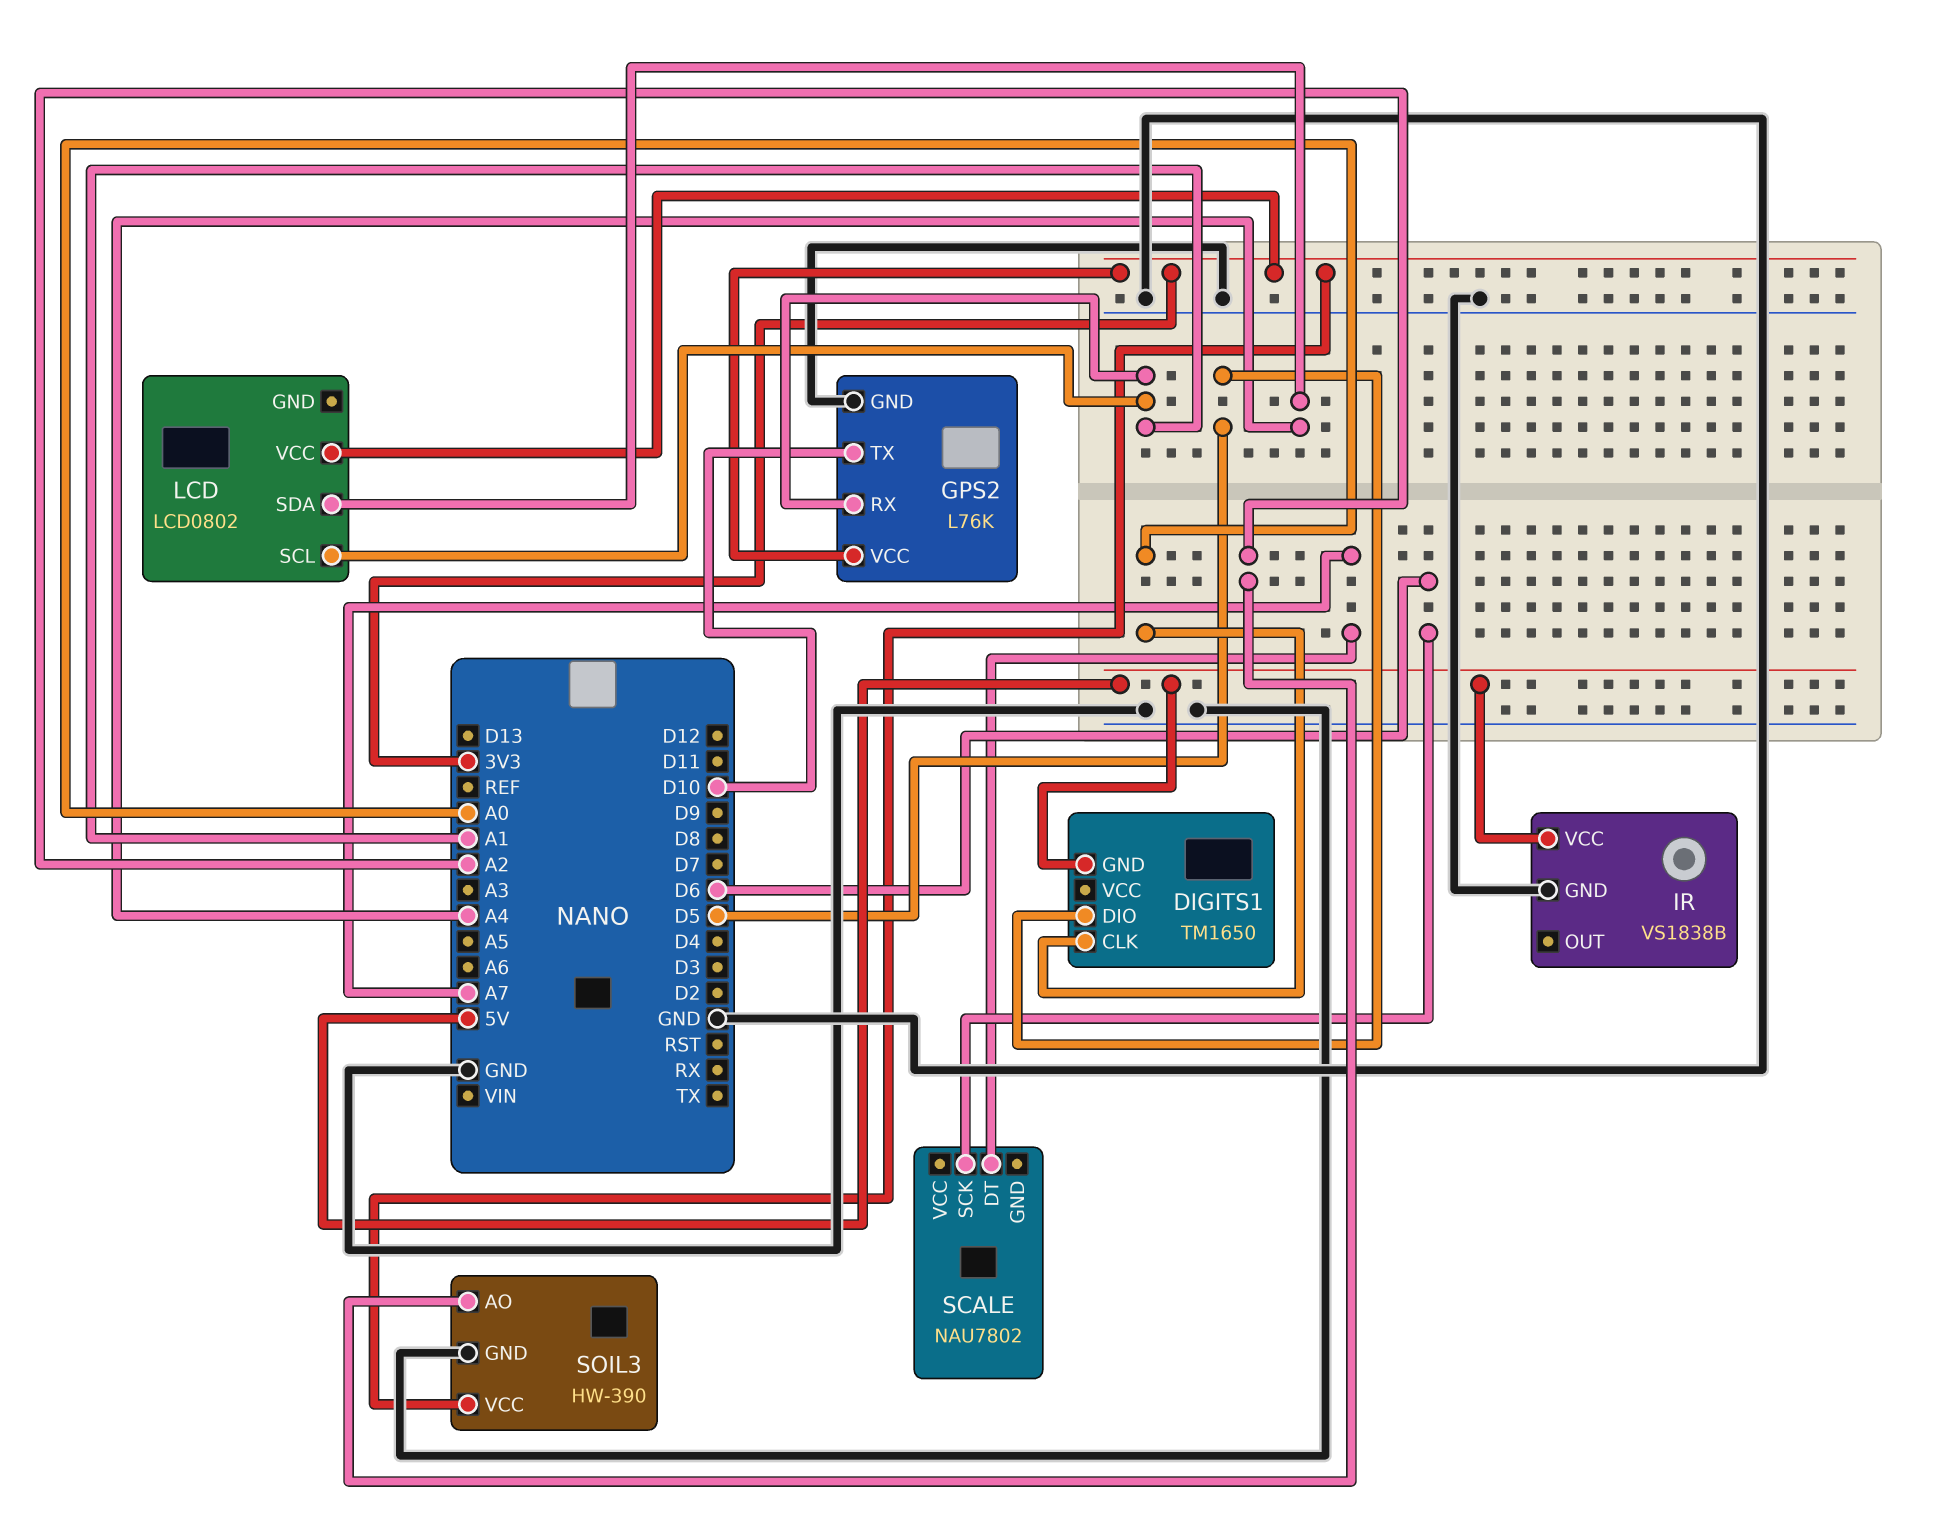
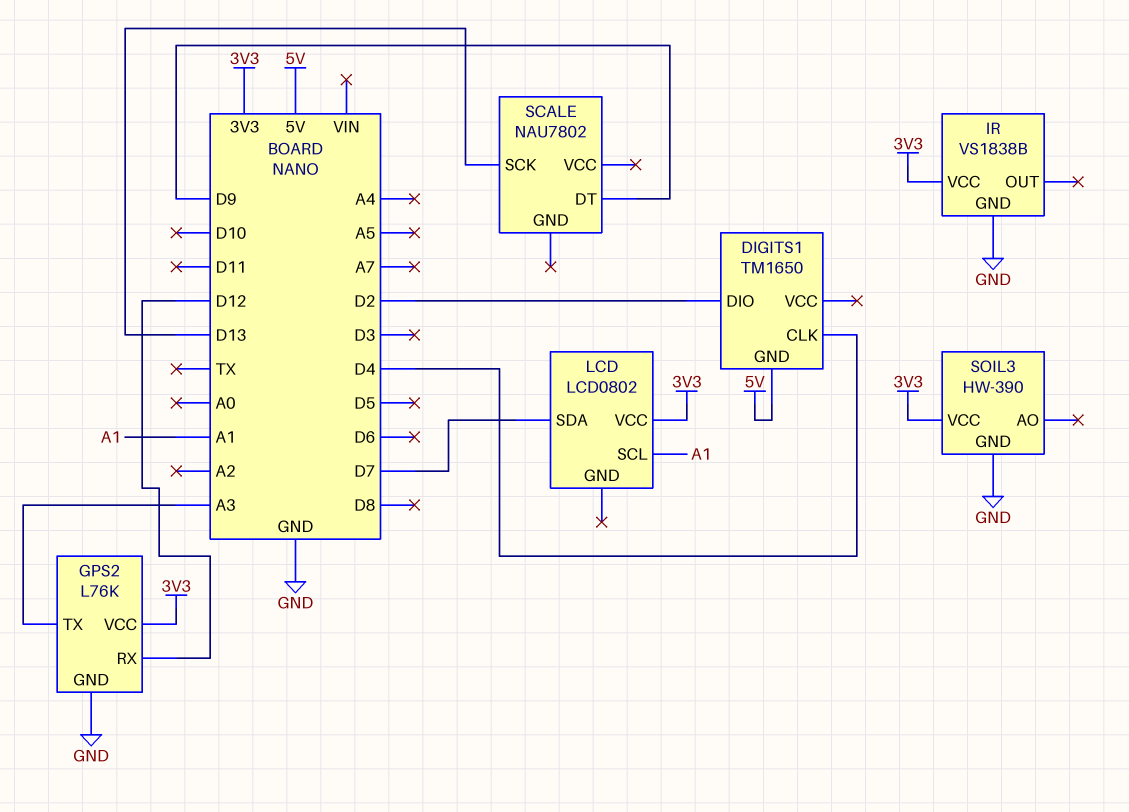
DIGITS1 pin CLK: A0 -> D4
DIGITS1 pin DIO: D5 -> D2
GPS2 pin RX: A1 -> D12
GPS2 pin TX: D10 -> A3
IR pin VCC: 5V -> 3V3
LCD pin SDA: A4 -> D7
SCALE pin DT: A7 -> D9
SCALE pin SCK: D6 -> D13
SOIL3 pin AO: A2 -> none

